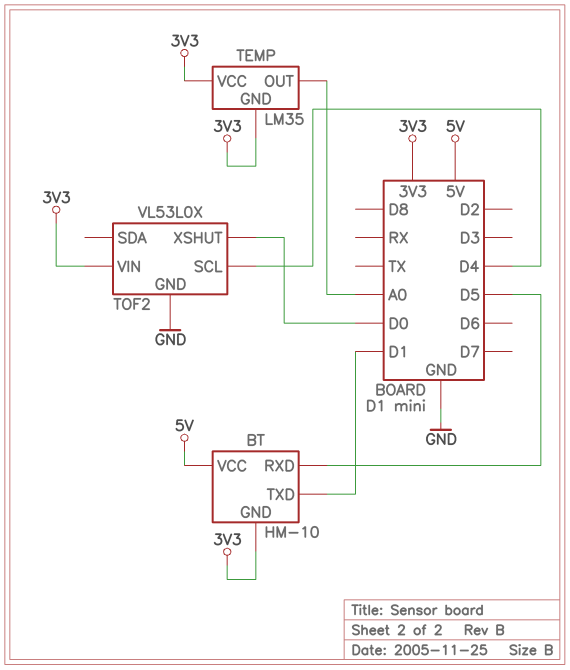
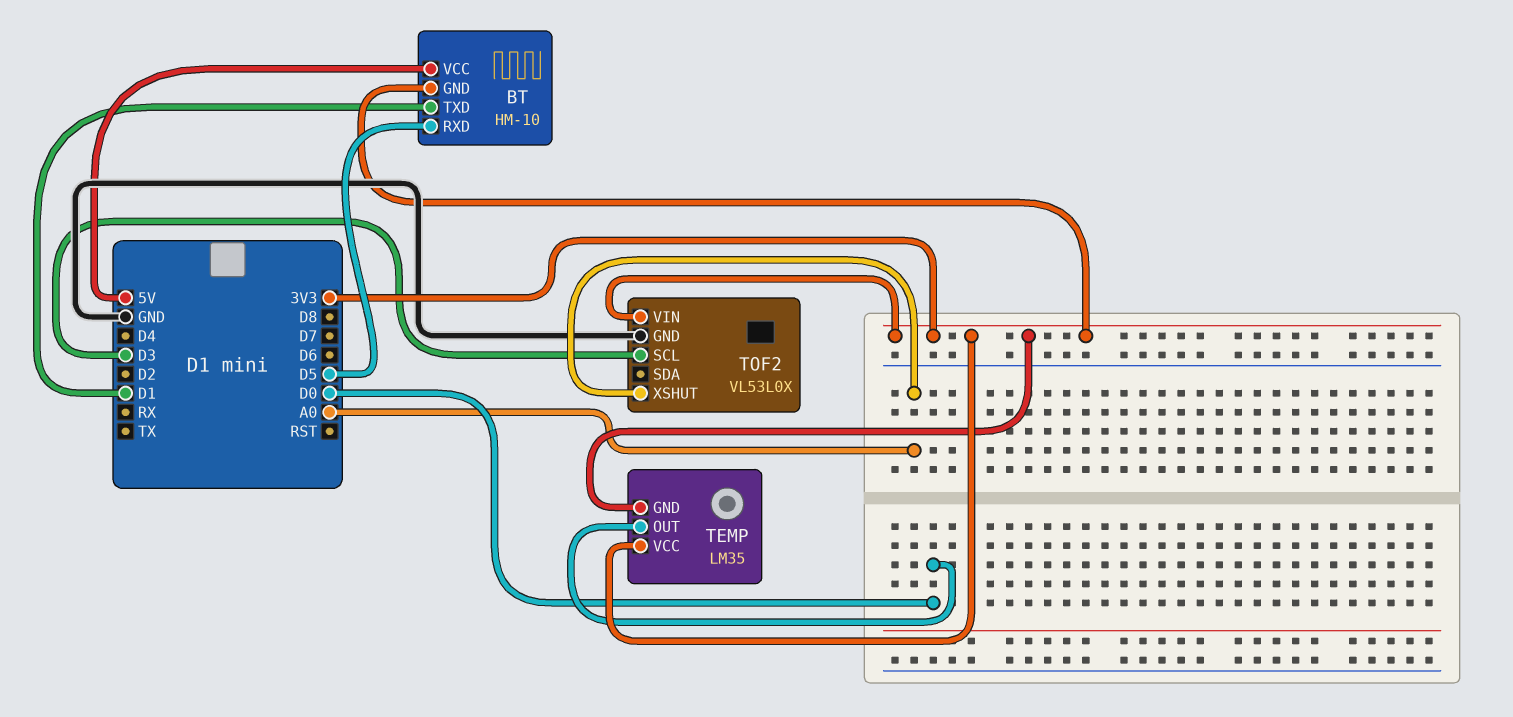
TEMP pin OUT: A0 -> D0
TOF2 pin SCL: D4 -> D3
TOF2 pin XSHUT: D0 -> A0

